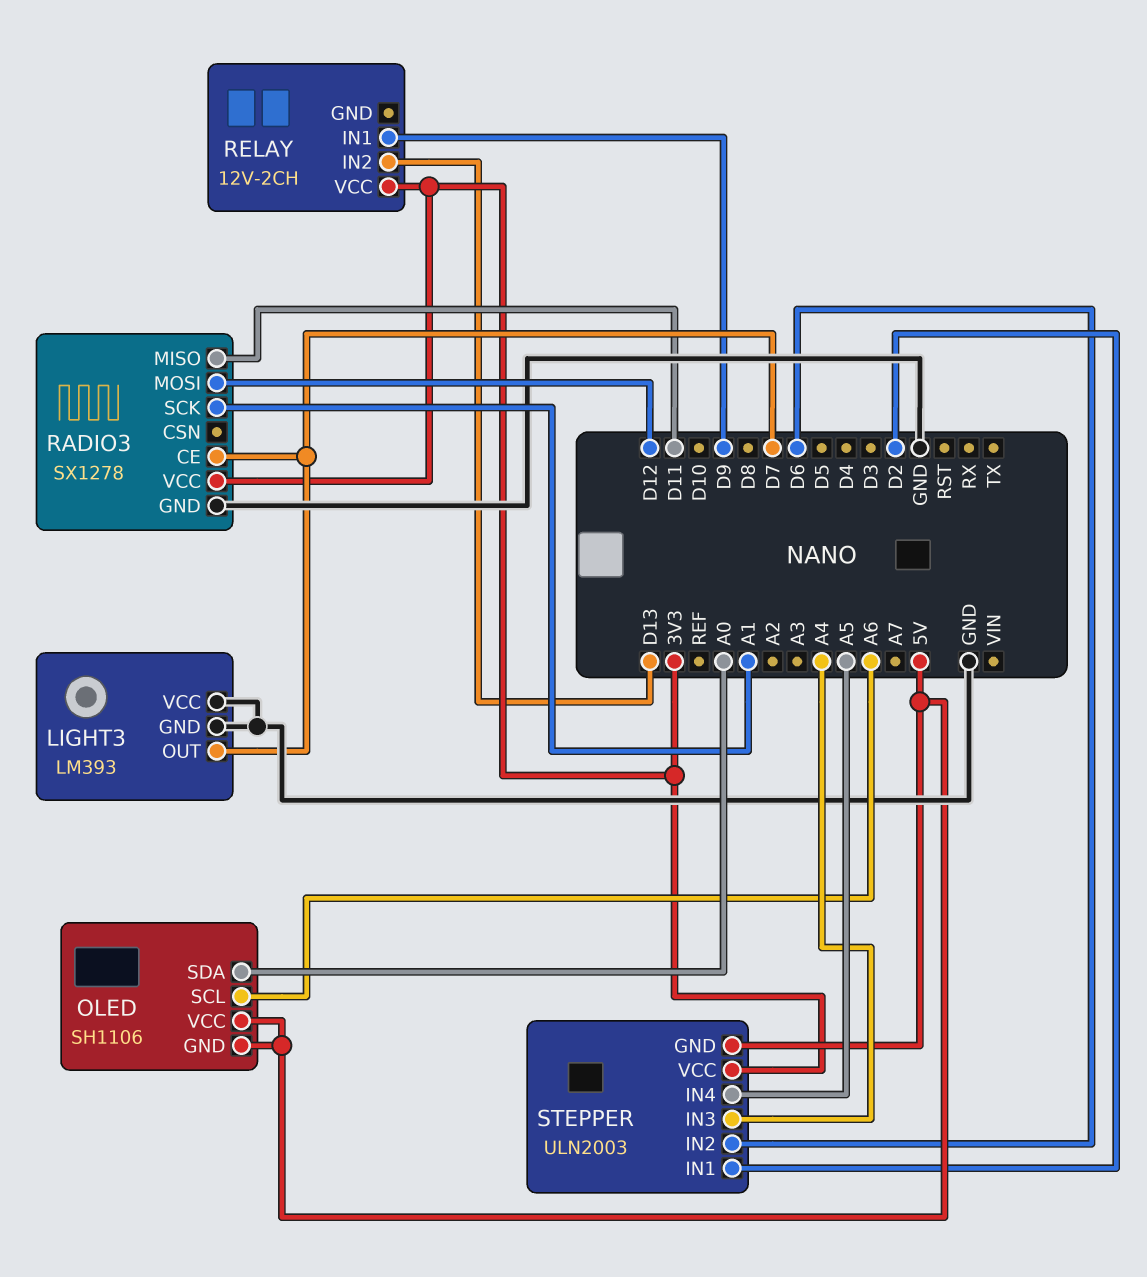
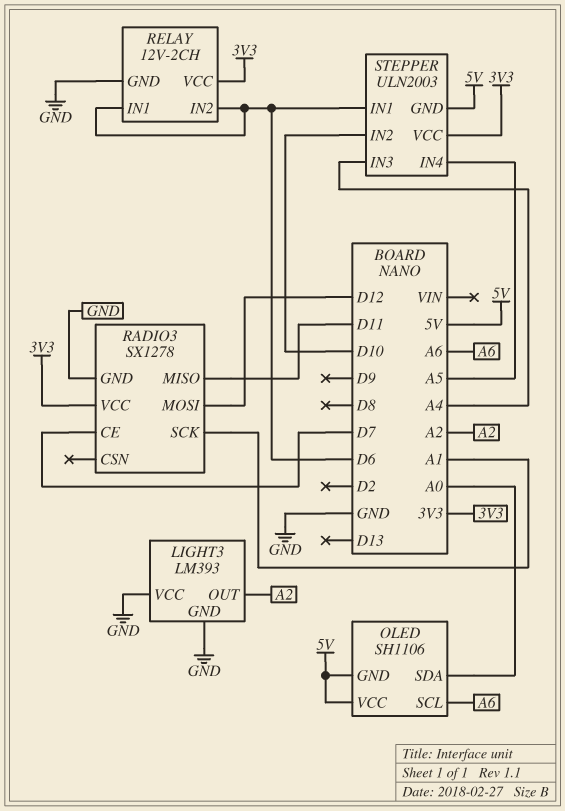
LIGHT3 pin OUT: D7 -> A2
RELAY pin GND: none -> GND
RELAY pin IN1: D9 -> D6
RELAY pin IN2: D13 -> D6
STEPPER pin IN1: D2 -> D6
STEPPER pin IN2: D6 -> D10

